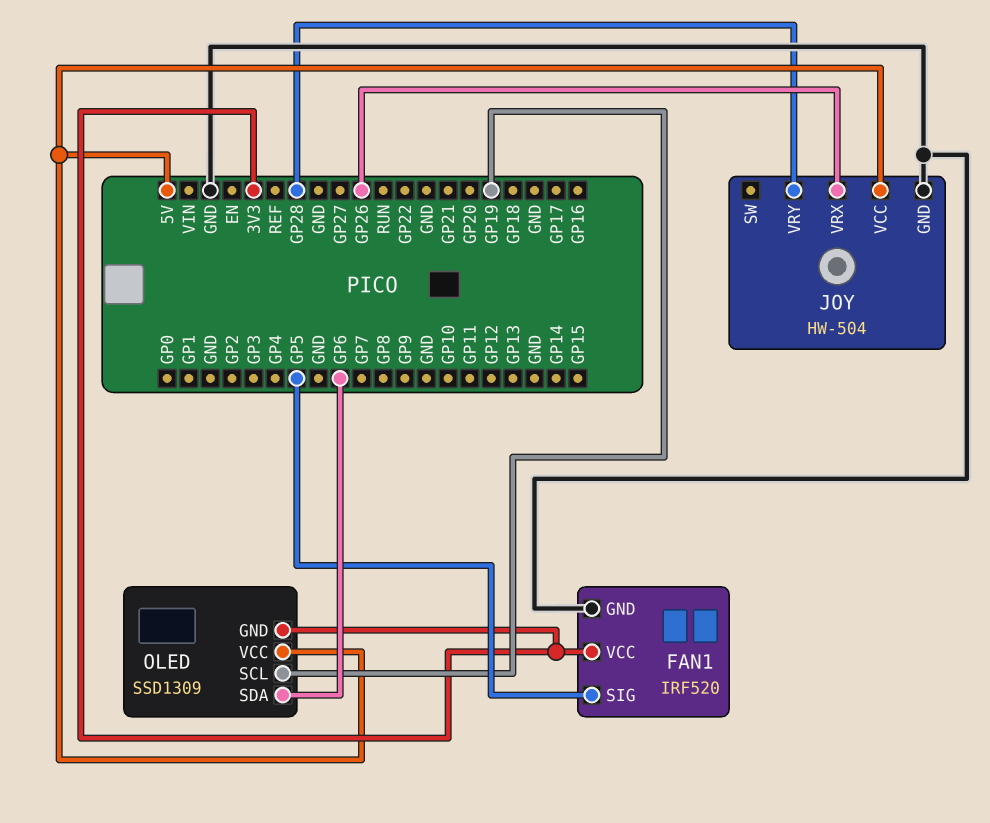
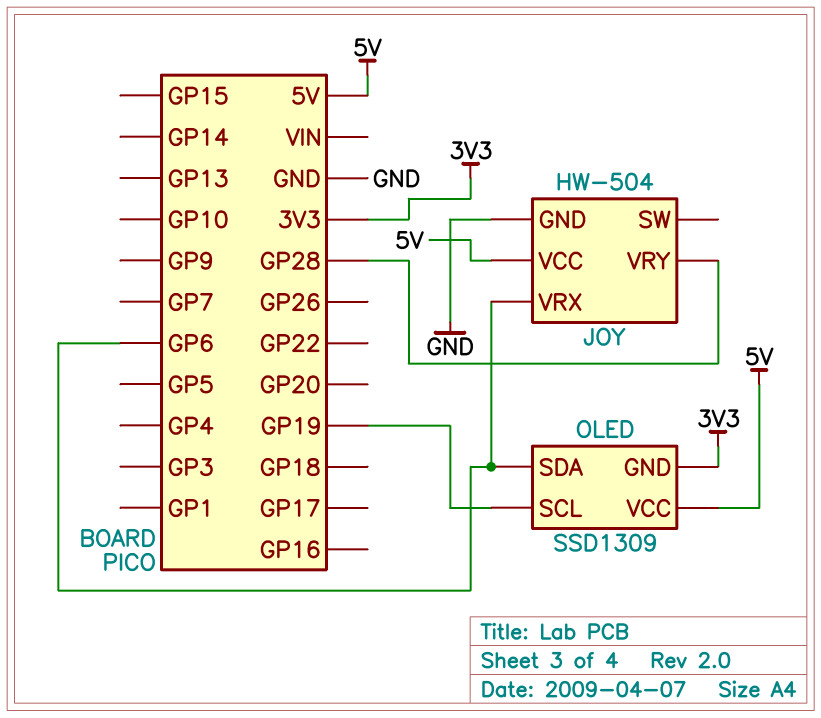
FAN1: IRF520 -> none
FAN1 pin GND: GND -> none
FAN1 pin SIG: GP5 -> none
FAN1 pin VCC: 3V3 -> none
JOY pin VRX: GP26 -> GP6

